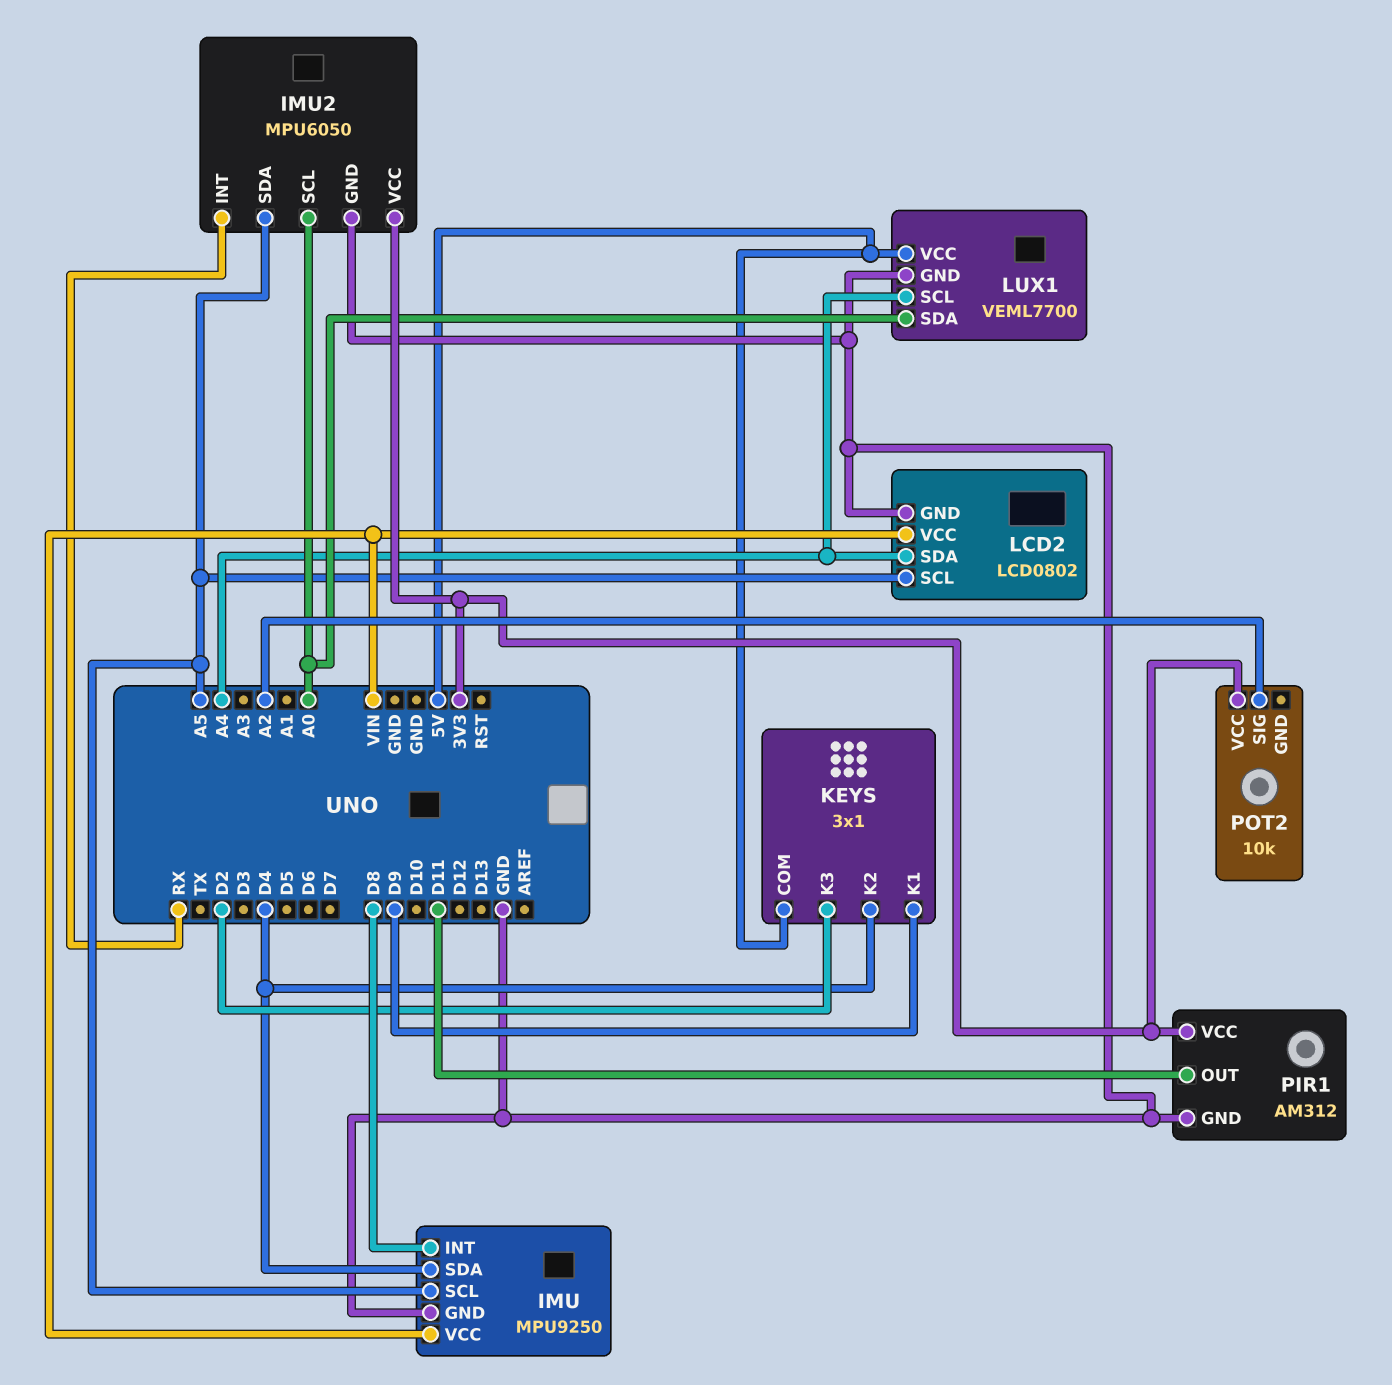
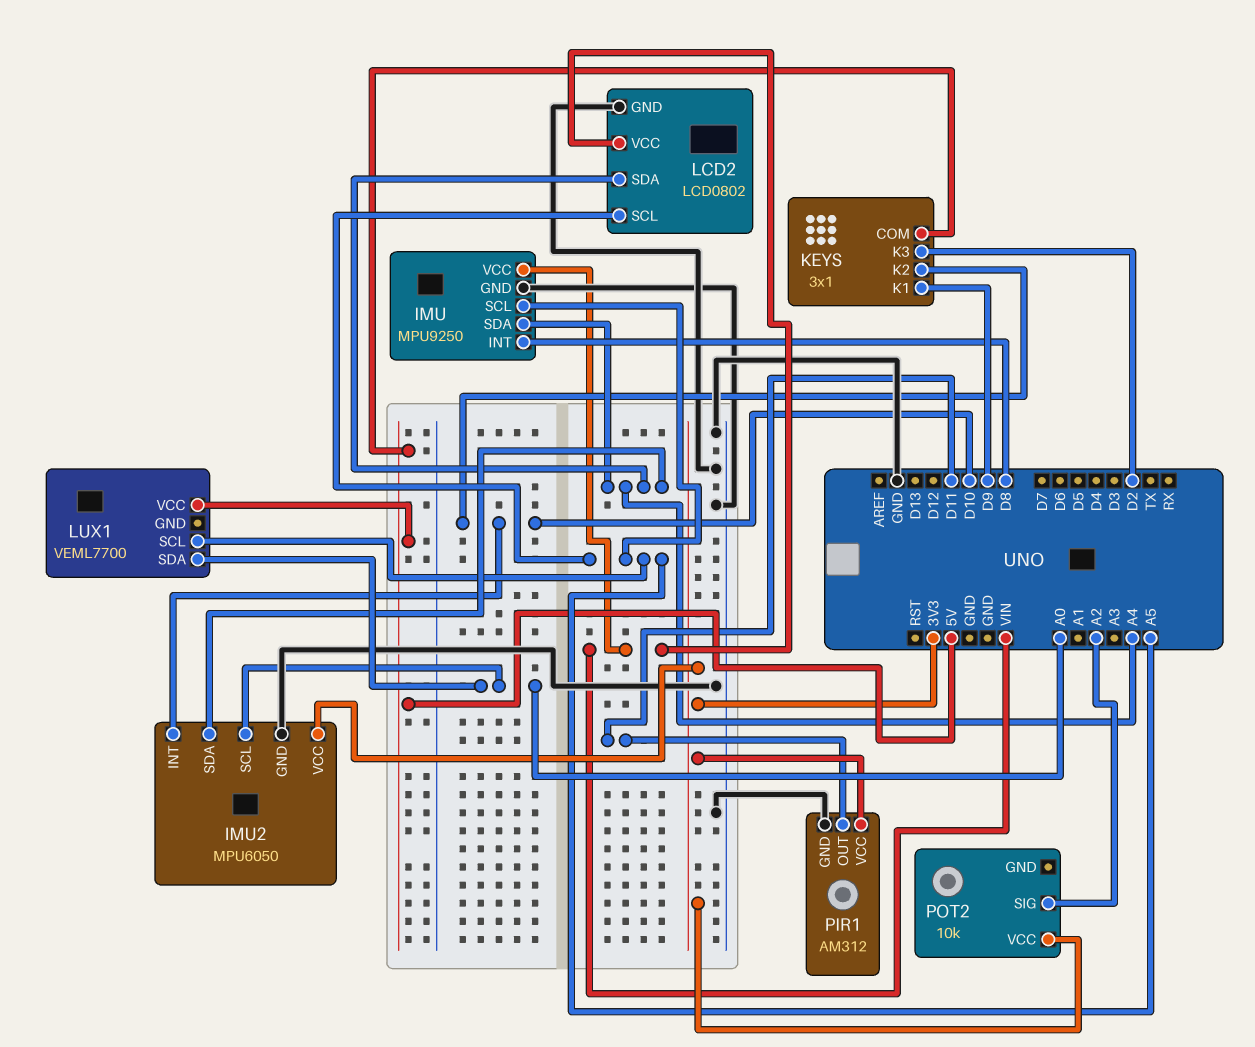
IMU pin SDA: D4 -> A4
IMU2 pin INT: RX -> D10
IMU2 pin SDA: A5 -> A4
KEYS pin K2: D4 -> D10
LUX1 pin GND: GND -> none
LUX1 pin SCL: A4 -> A5

